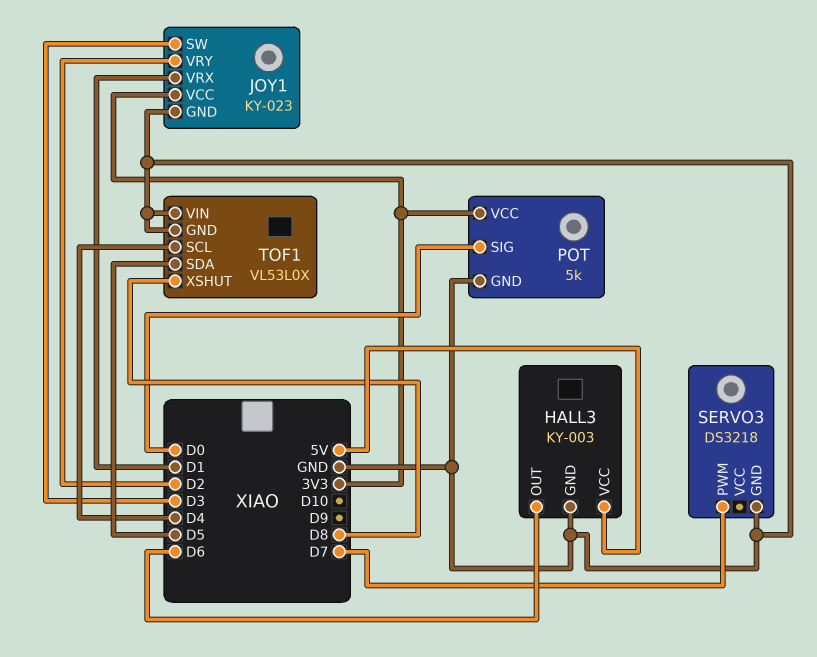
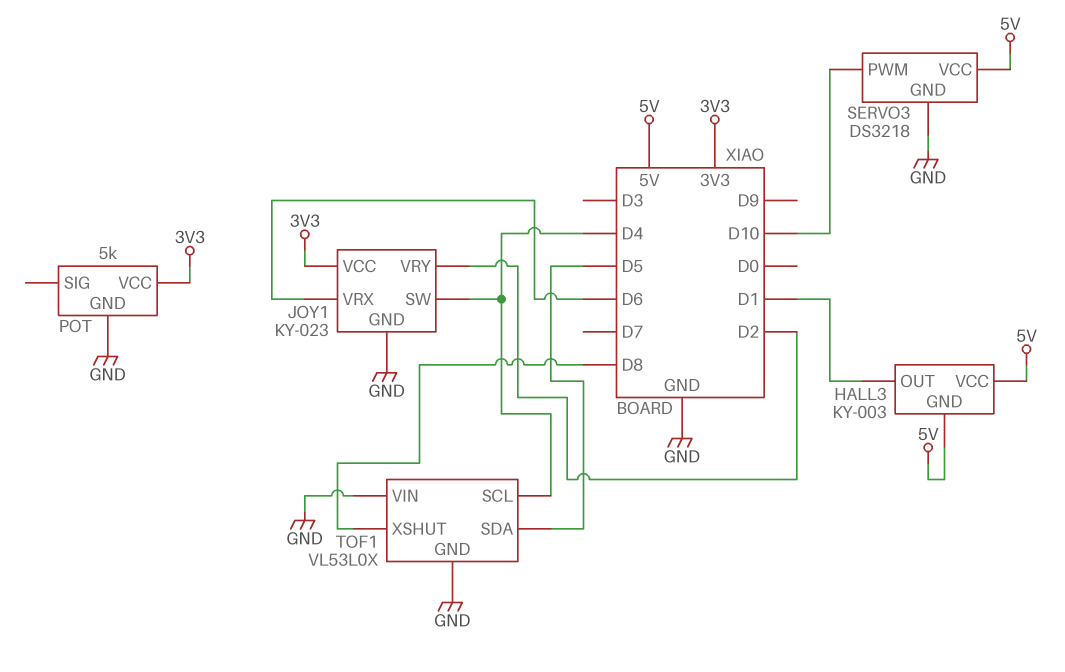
HALL3 pin GND: GND -> 5V
HALL3 pin OUT: D6 -> D1
JOY1 pin SW: D3 -> D4
JOY1 pin VRX: D1 -> D6
POT pin SIG: D0 -> none
SERVO3 pin PWM: D7 -> D10
SERVO3 pin VCC: none -> 5V

